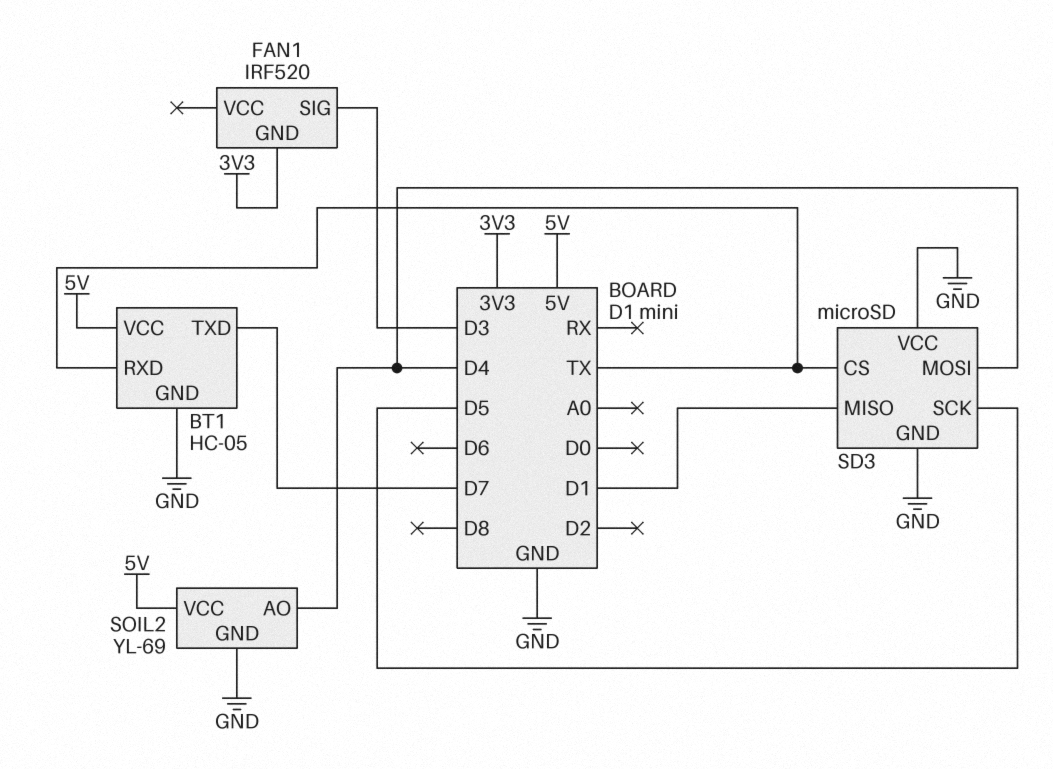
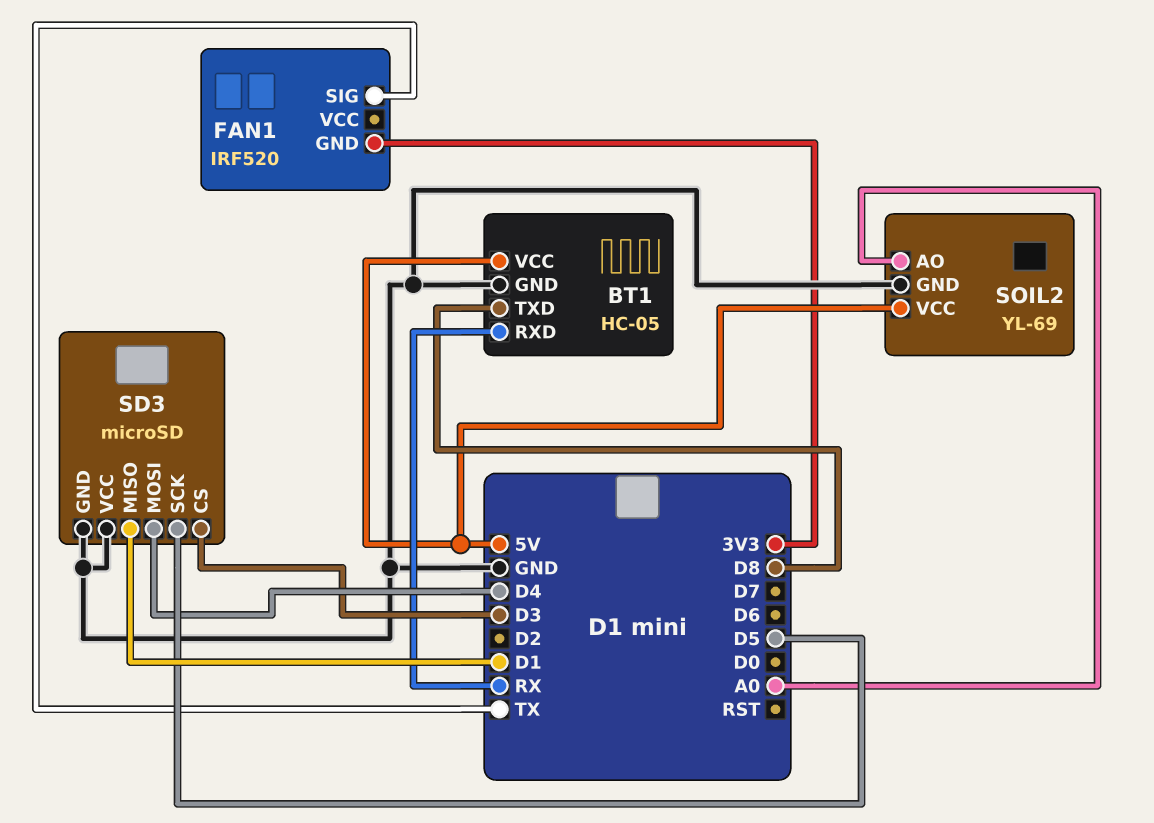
BT1 pin RXD: TX -> RX
BT1 pin TXD: D7 -> D8
FAN1 pin SIG: D3 -> TX
SD3 pin CS: TX -> D3
SOIL2 pin AO: D4 -> A0

